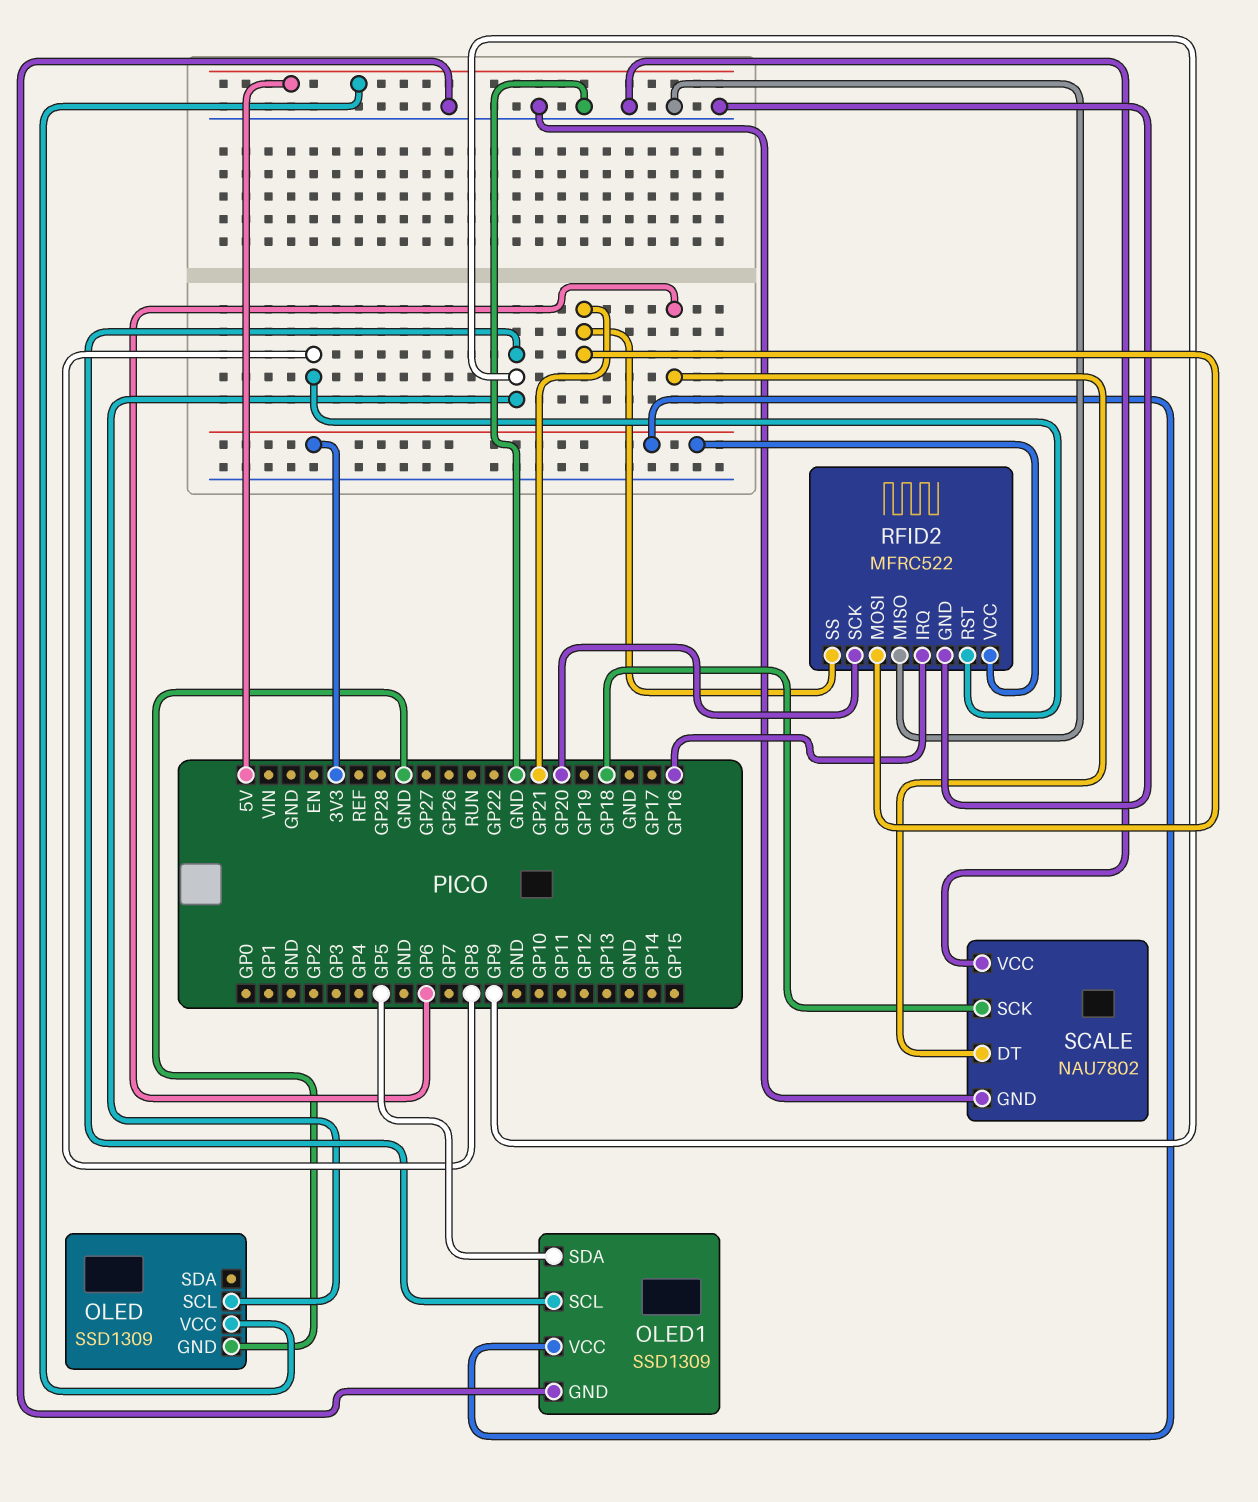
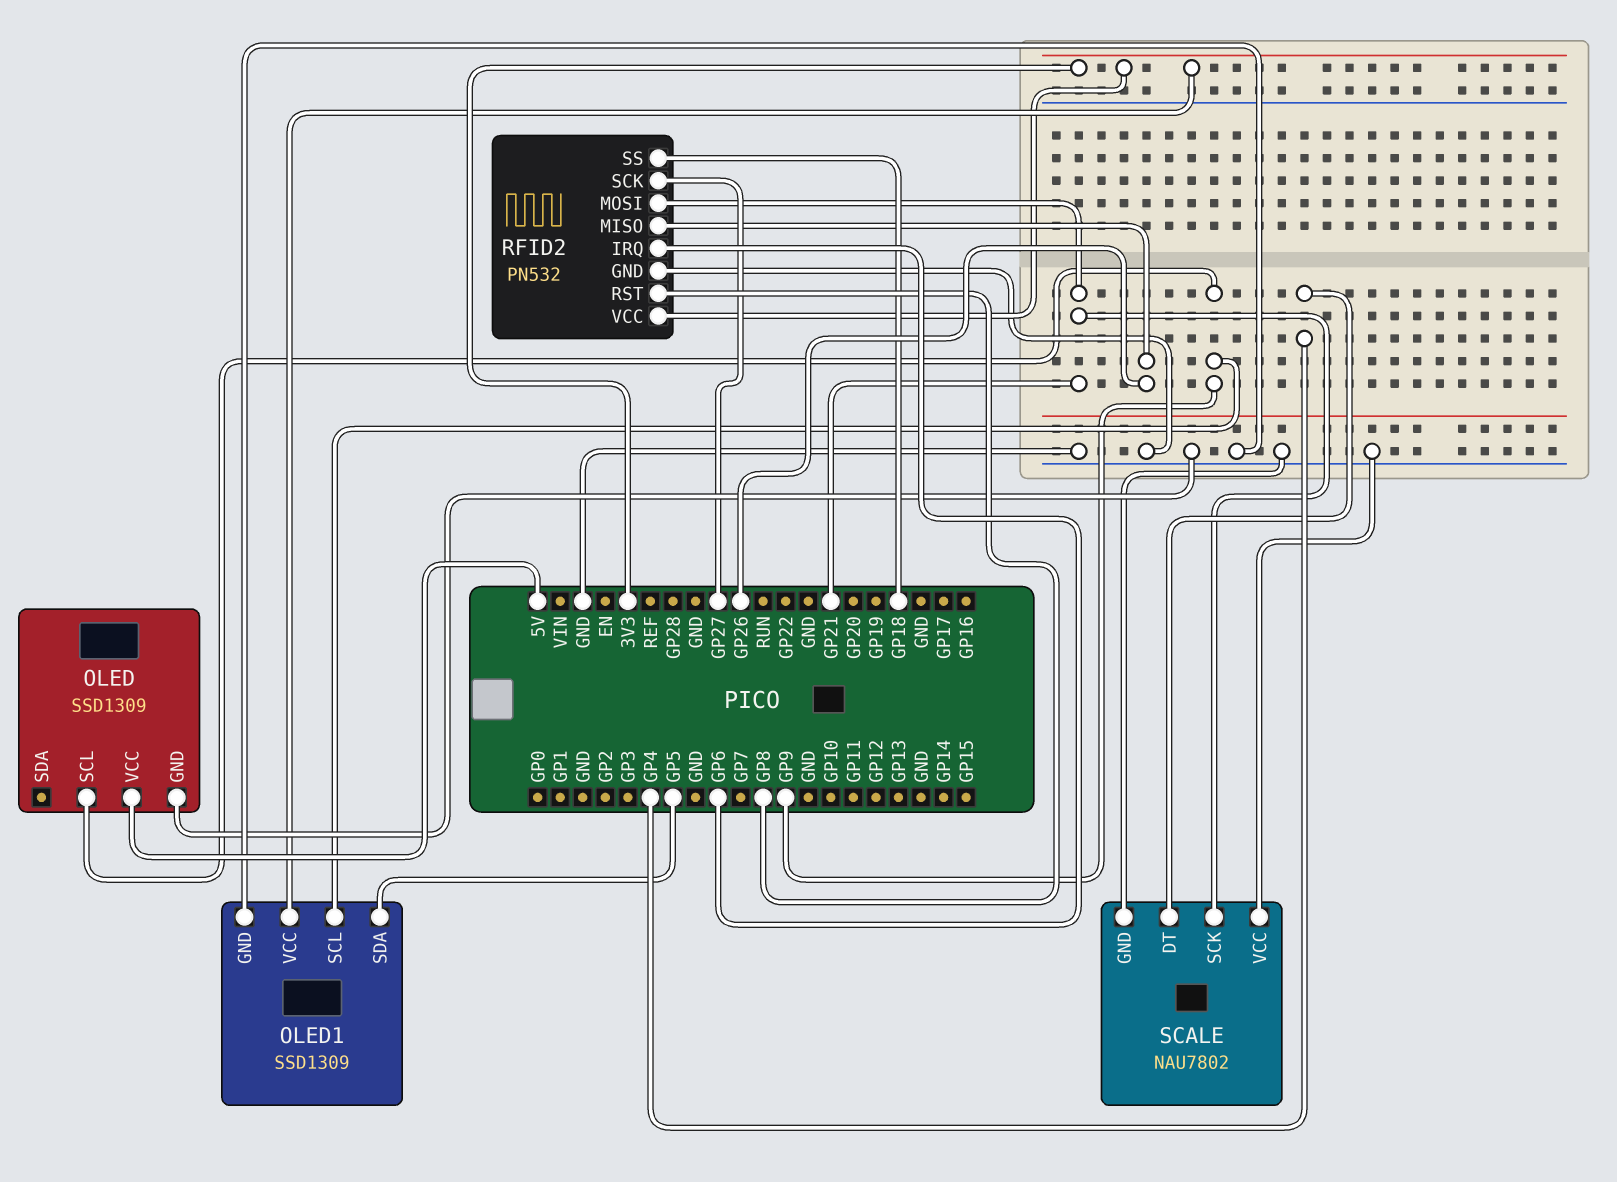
RFID2: MFRC522 -> PN532
RFID2 pin IRQ: GP16 -> GP6
RFID2 pin MISO: GND -> GP26
RFID2 pin SCK: GP20 -> GP27
RFID2 pin SS: GP21 -> GP18
SCALE pin DT: GP6 -> GP4
SCALE pin SCK: GP18 -> GP21

